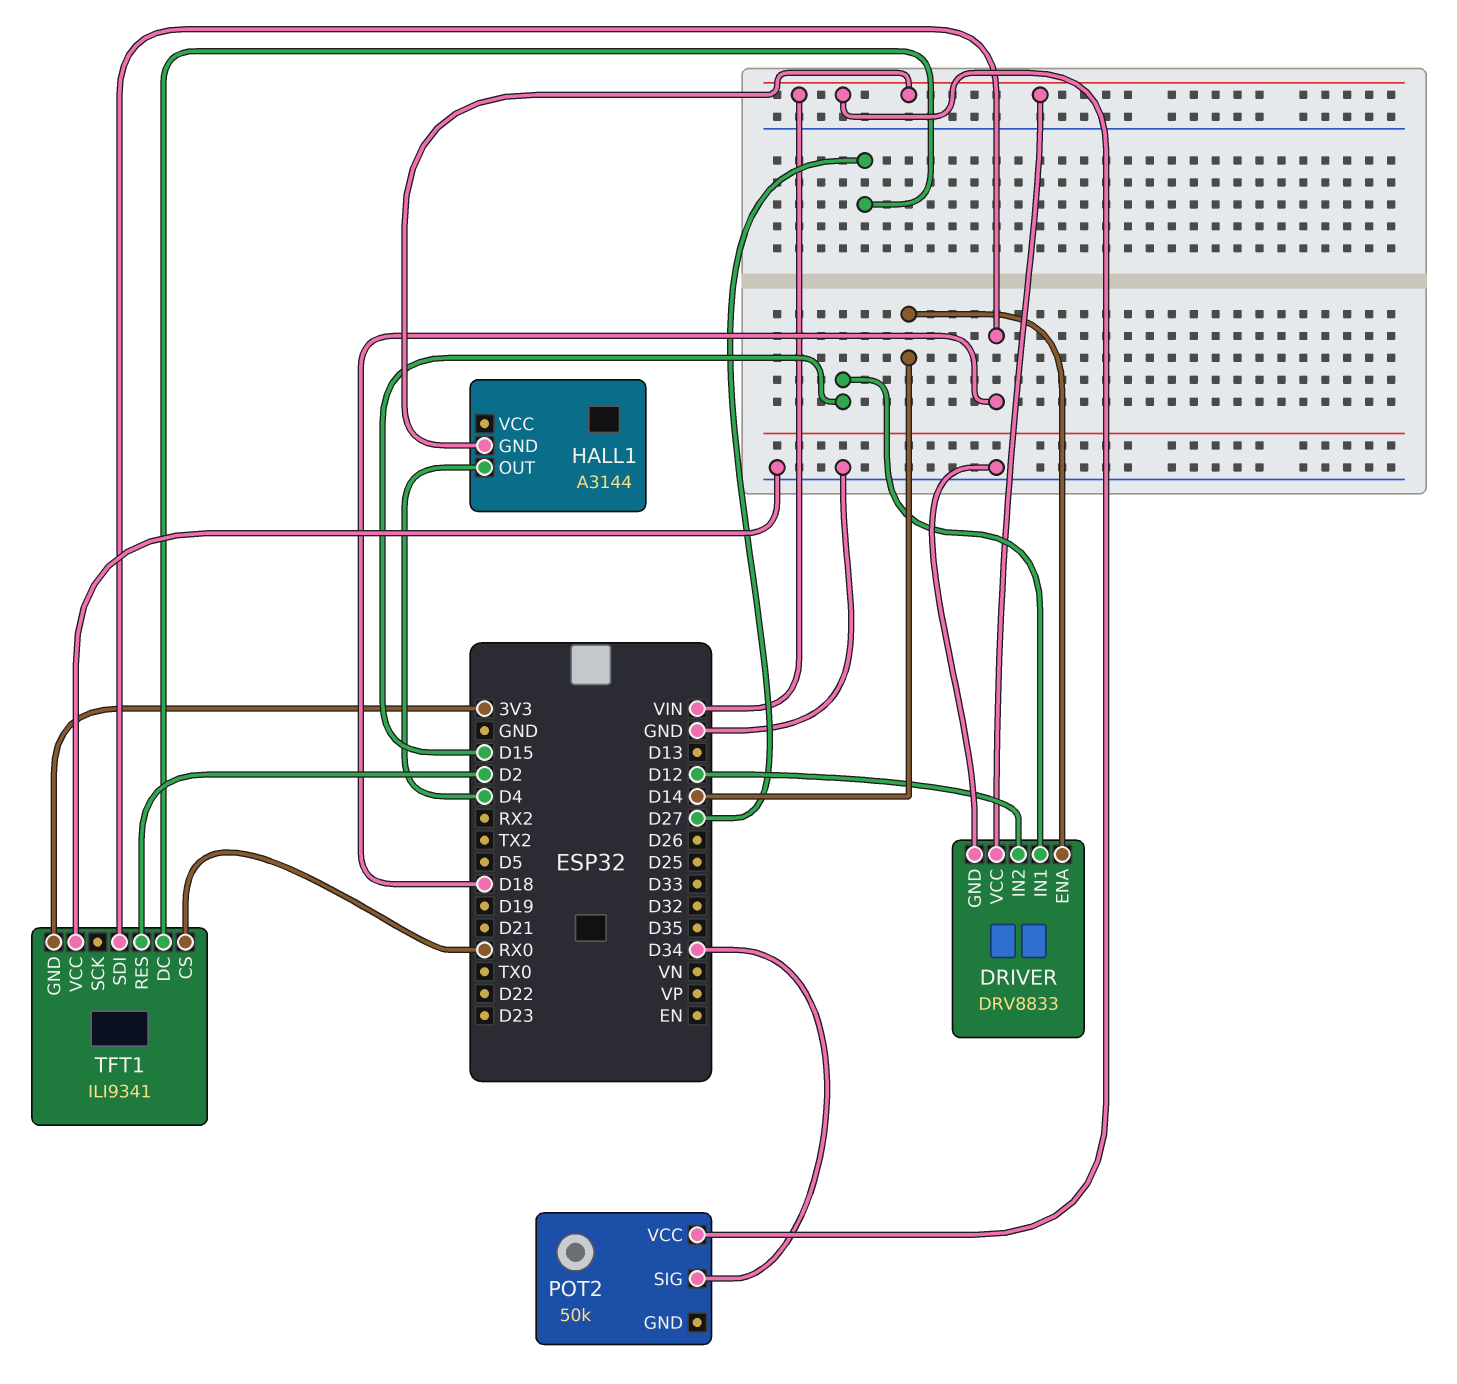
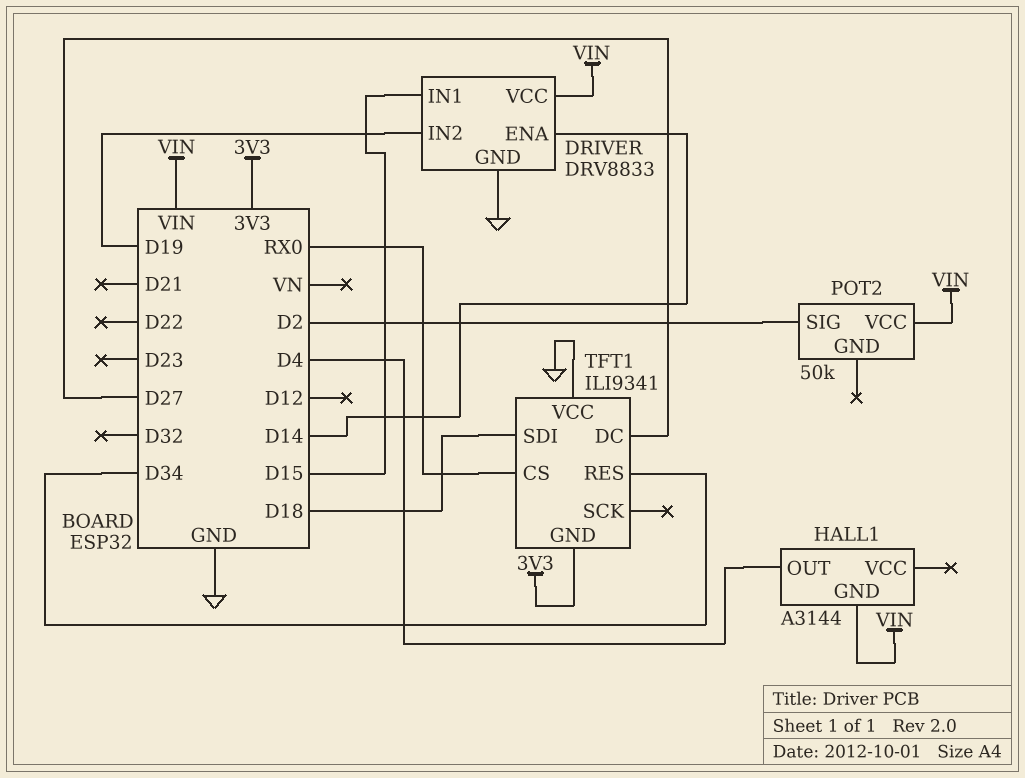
DRIVER pin IN2: D12 -> D19
POT2 pin SIG: D34 -> D2
TFT1 pin RES: D2 -> D34

